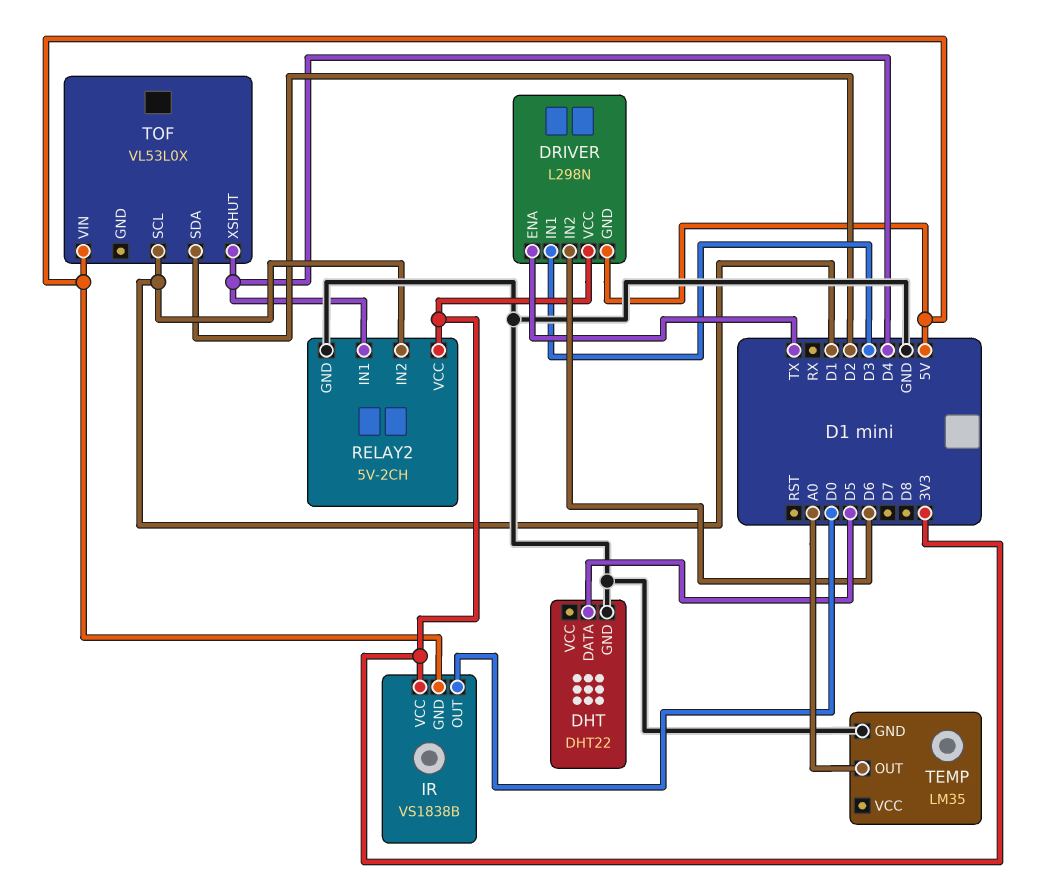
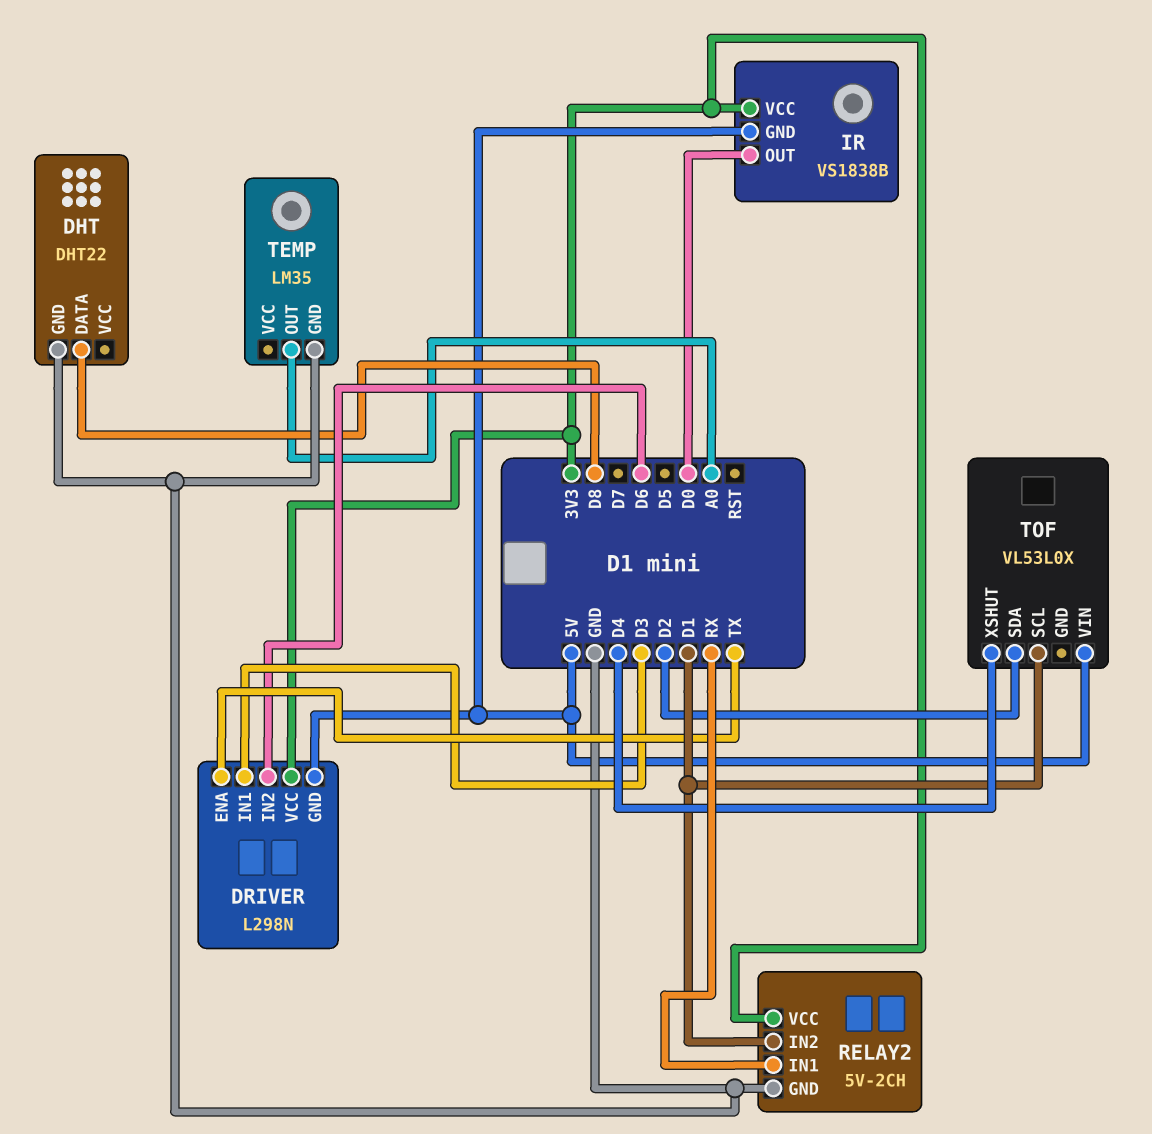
DHT pin DATA: D5 -> D8
RELAY2 pin IN1: D4 -> RX

